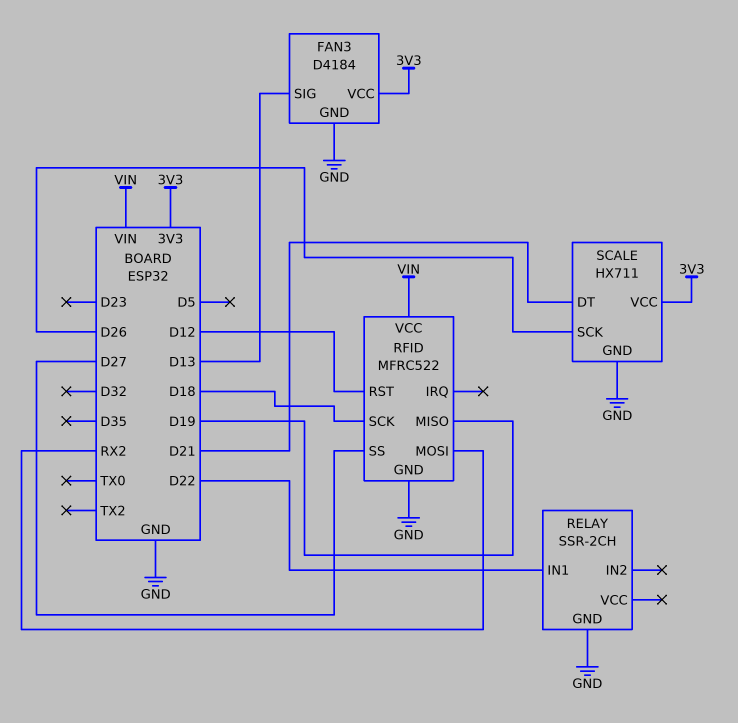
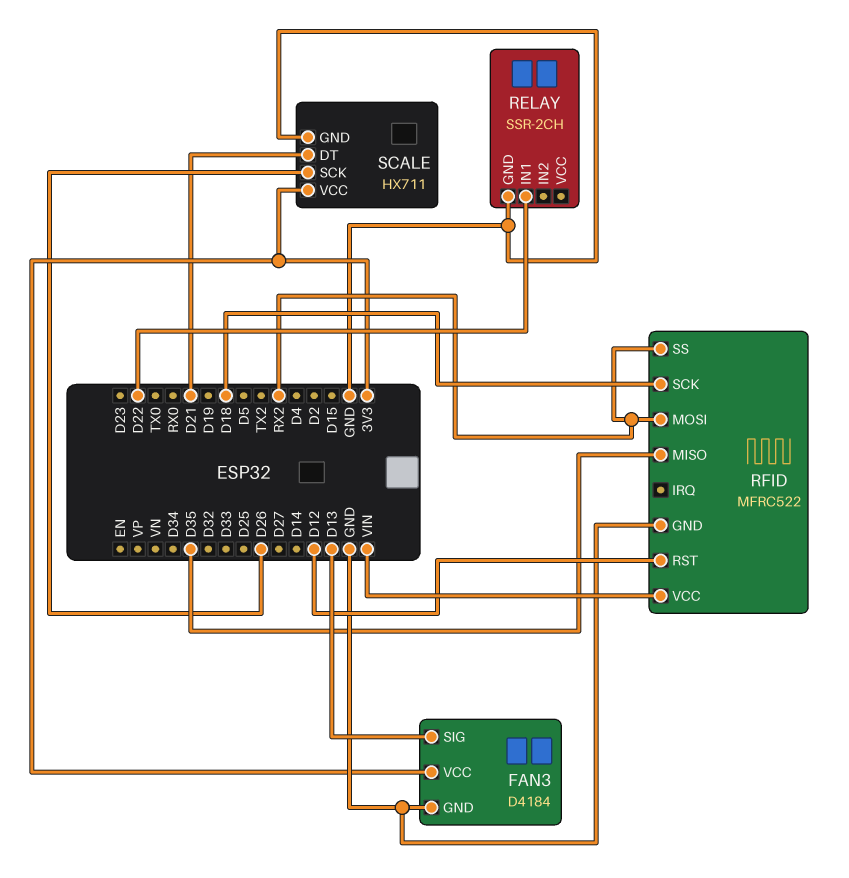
RFID pin MISO: D19 -> D35
RFID pin SS: D27 -> RX2

